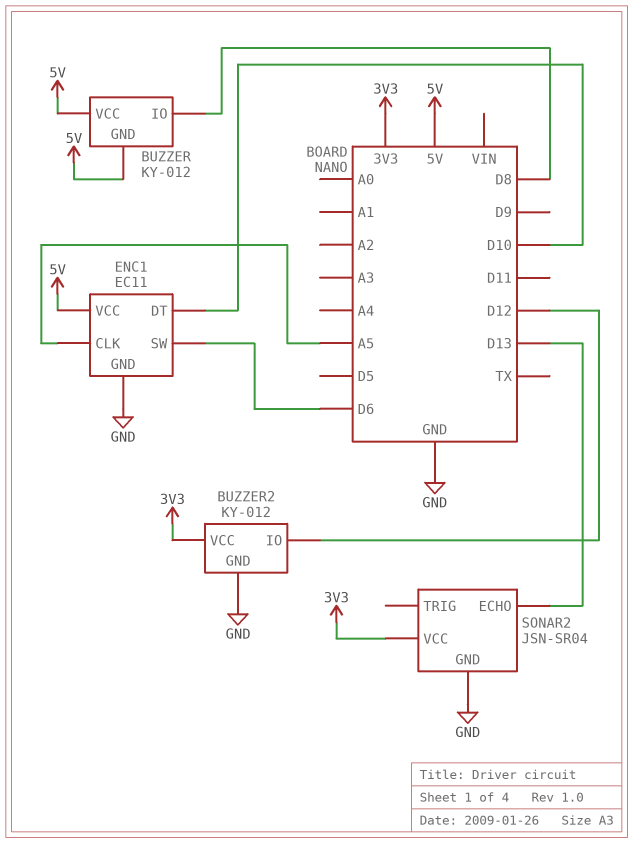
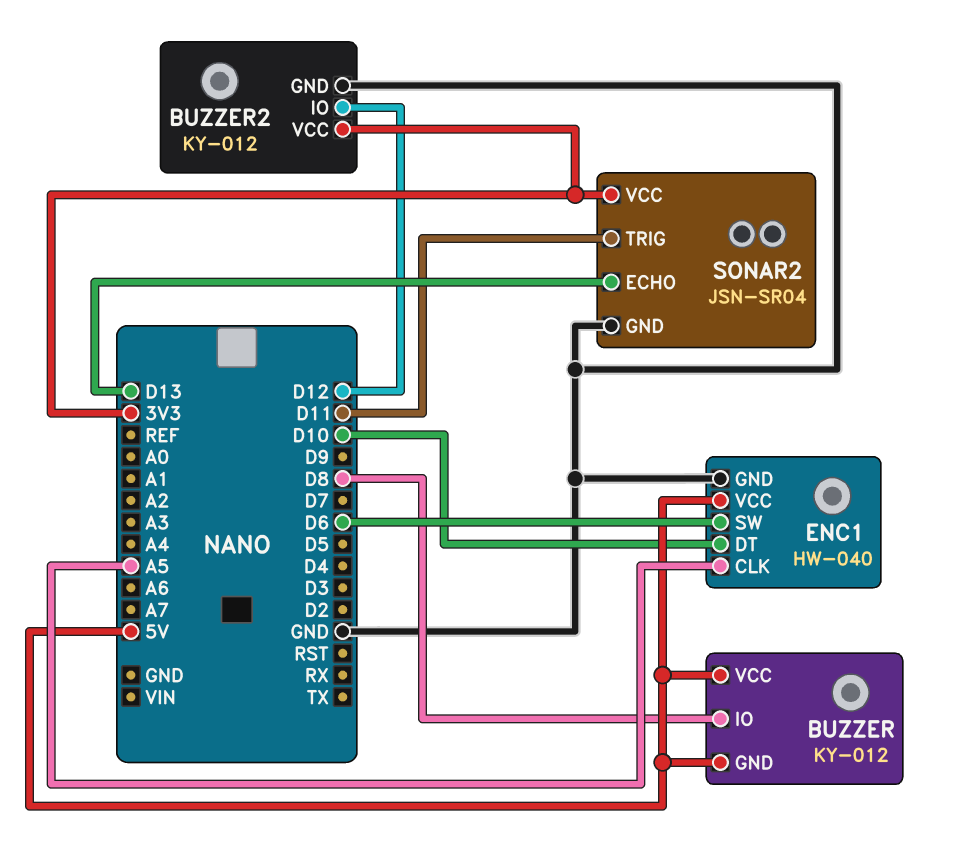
ENC1: EC11 -> HW-040
SONAR2 pin TRIG: none -> D11

